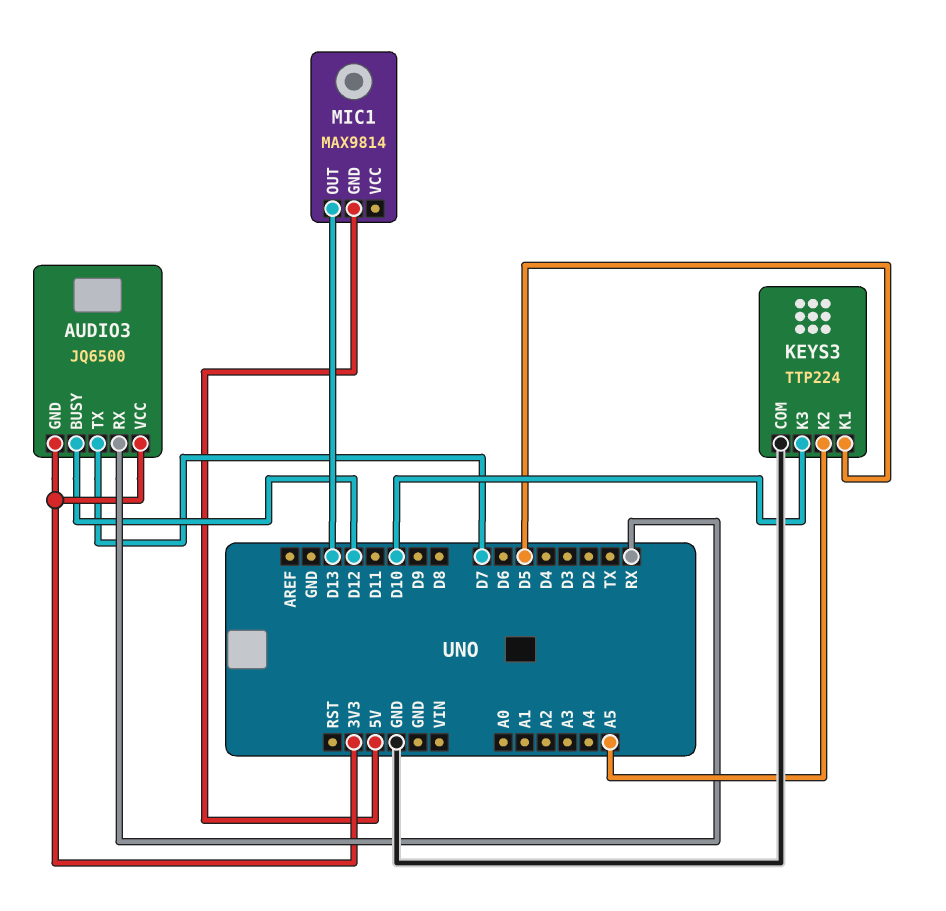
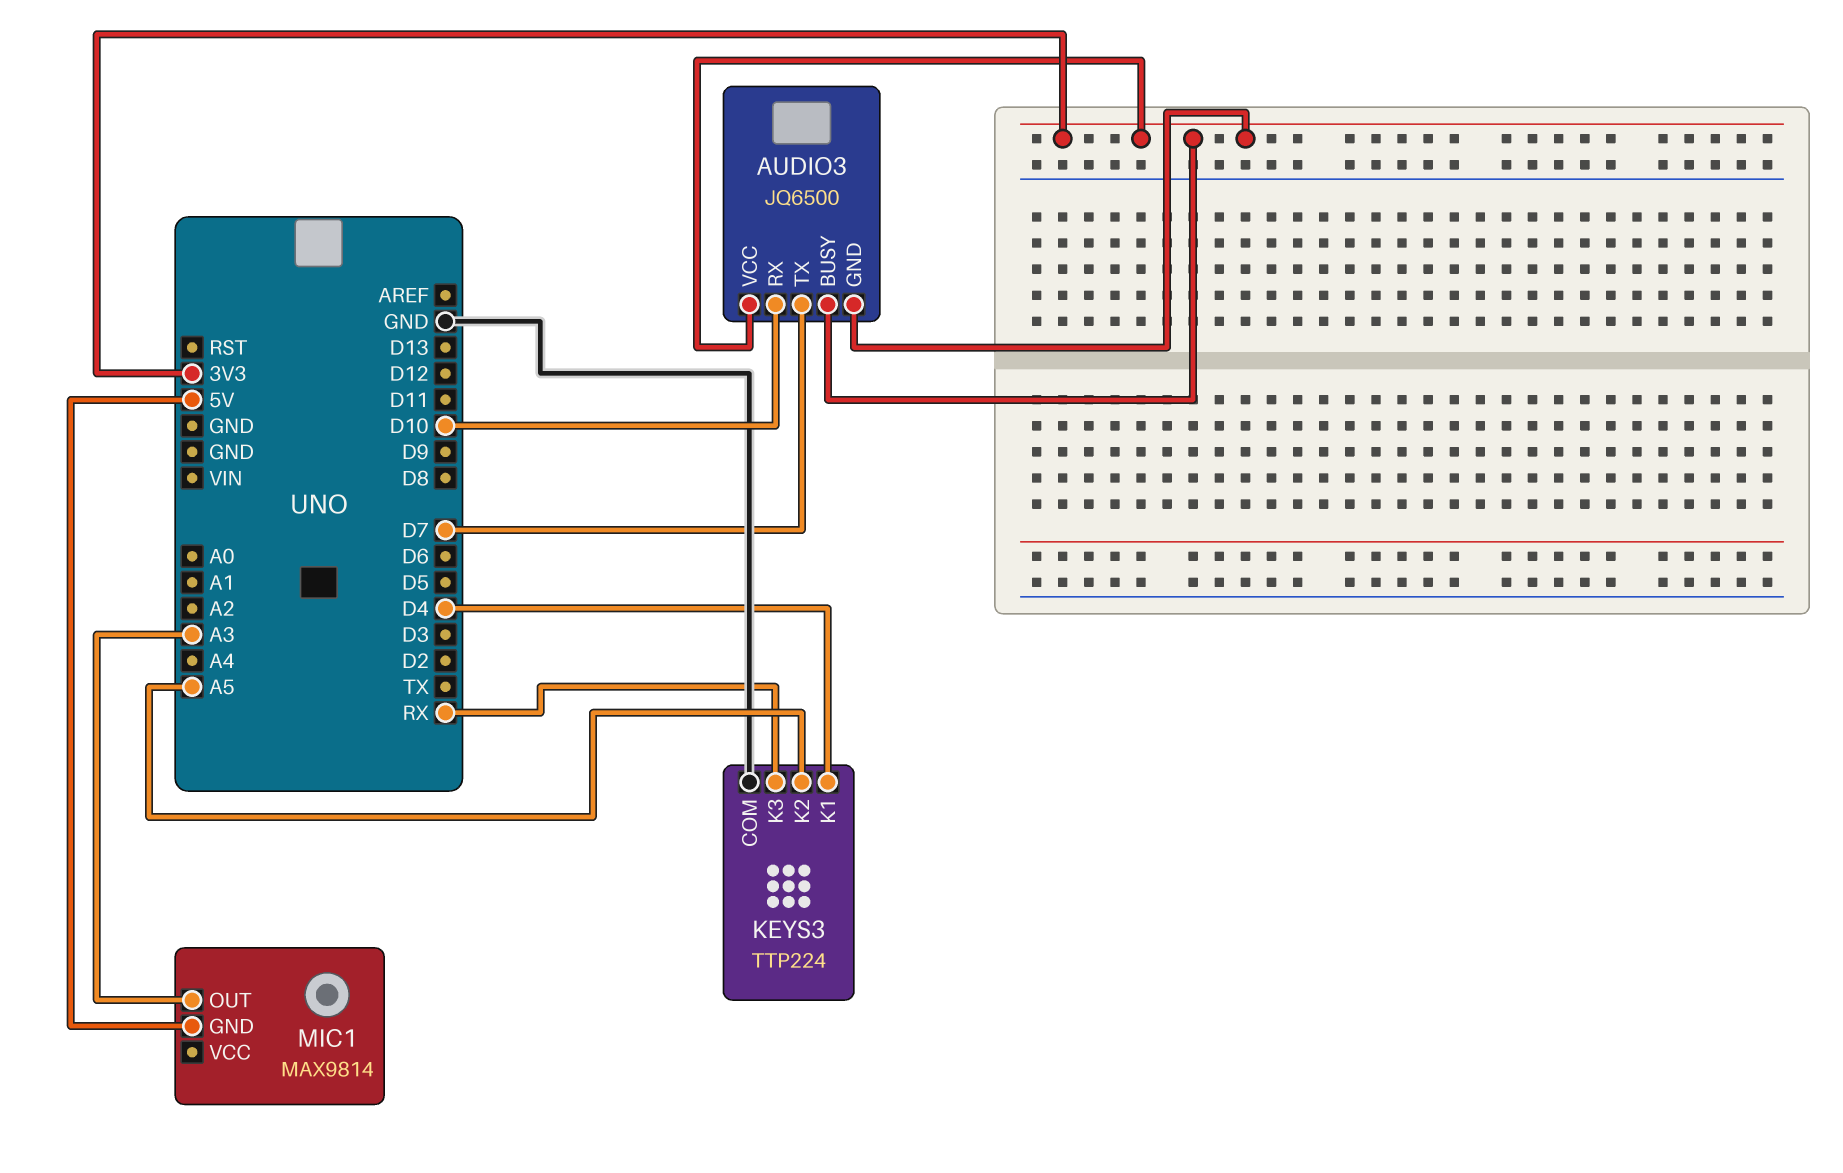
AUDIO3 pin BUSY: D12 -> 3V3
AUDIO3 pin RX: RX -> D10
KEYS3 pin K1: D5 -> D4
KEYS3 pin K3: D10 -> RX
MIC1 pin OUT: D13 -> A3

